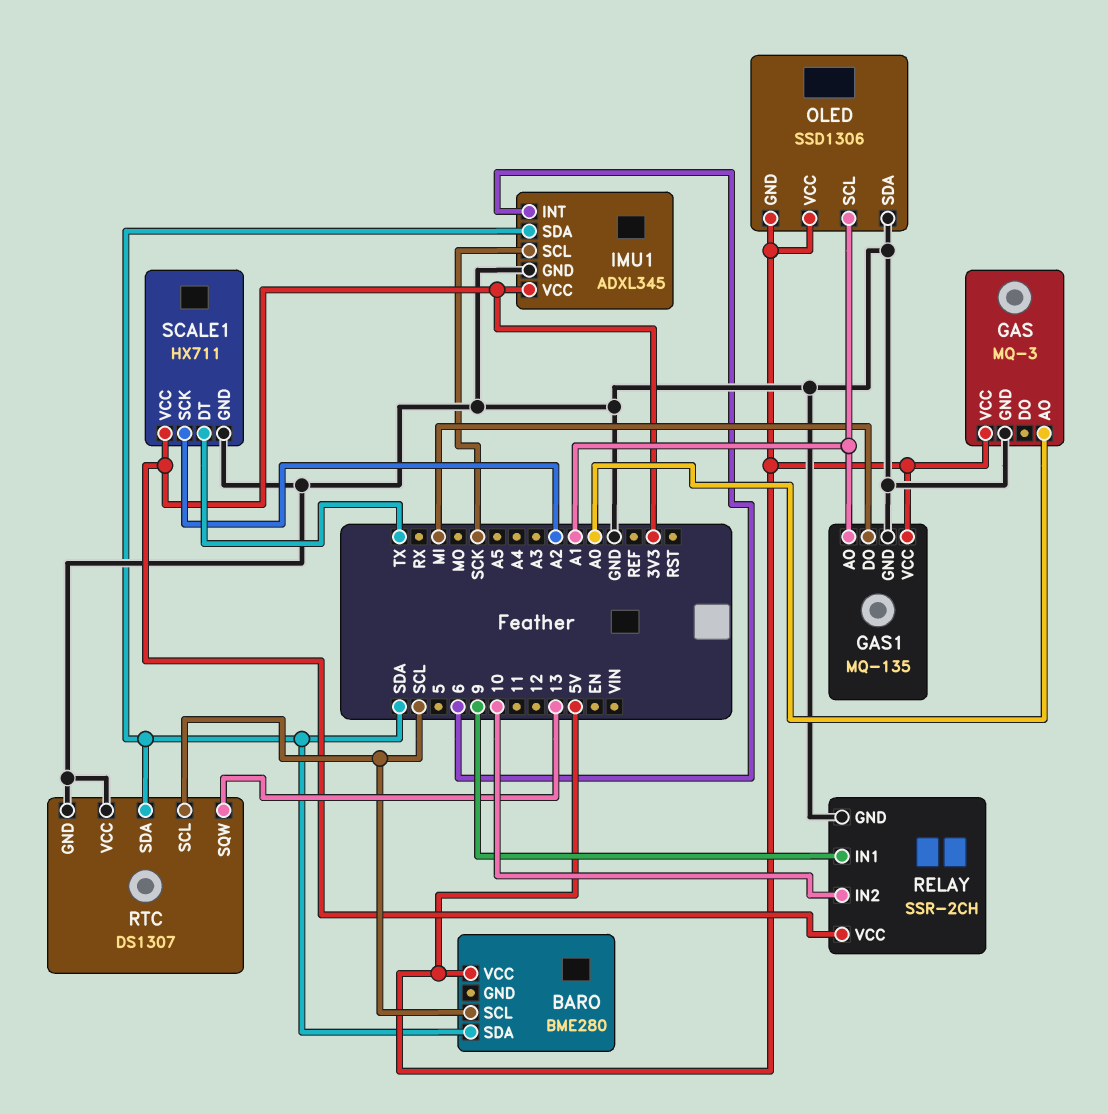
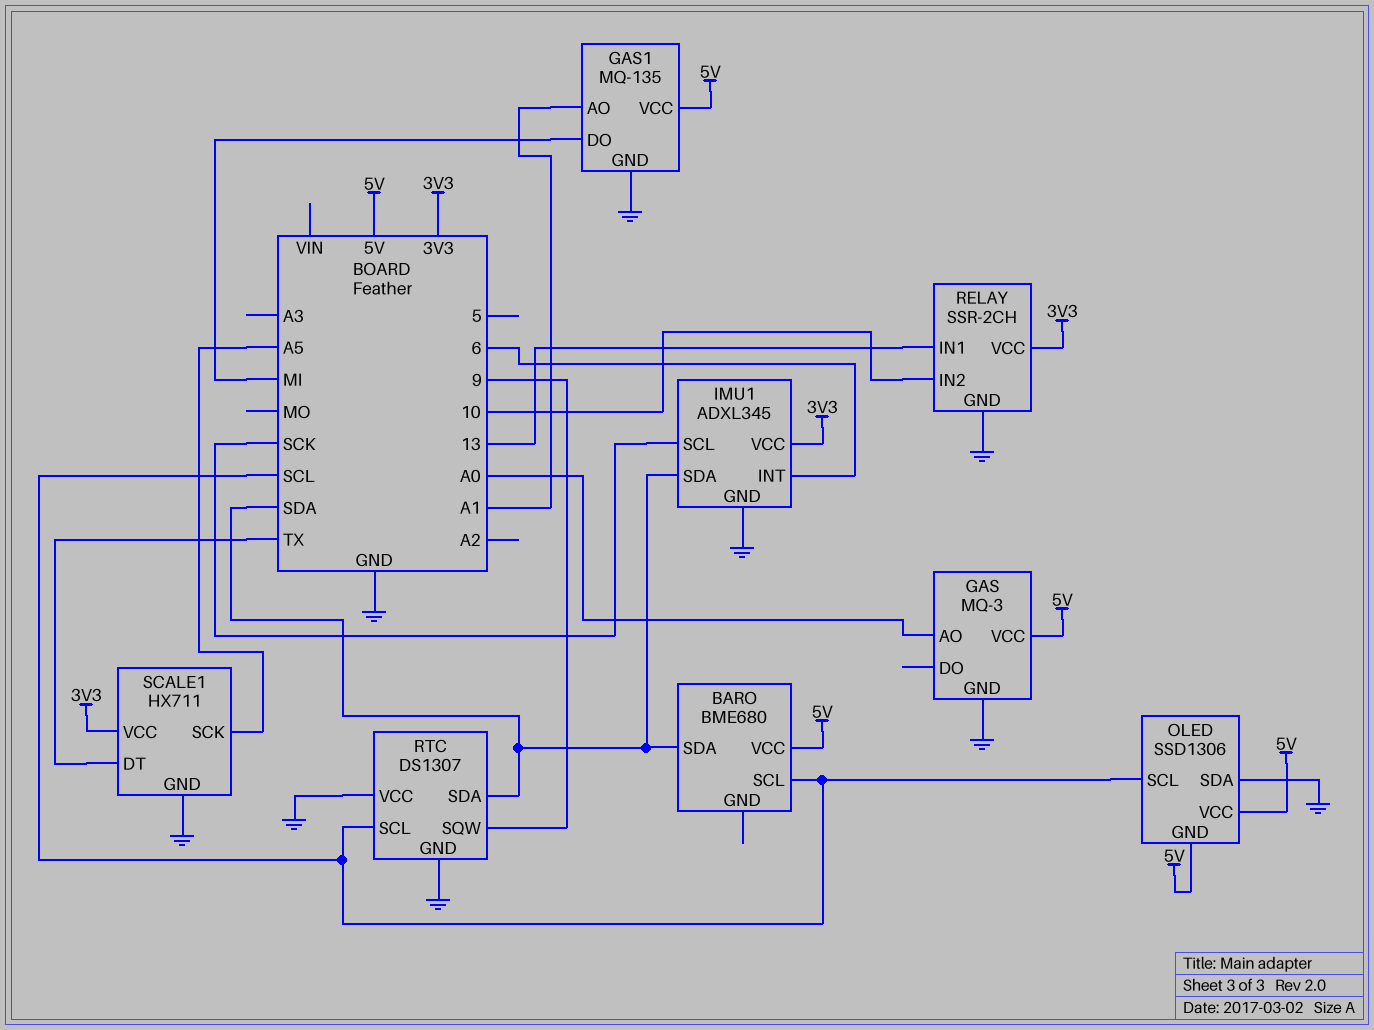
BARO: BME280 -> BME680
OLED pin SCL: A1 -> SCL
RELAY pin IN1: 9 -> 13
RTC pin SQW: 13 -> 9
SCALE1 pin SCK: A2 -> A5

